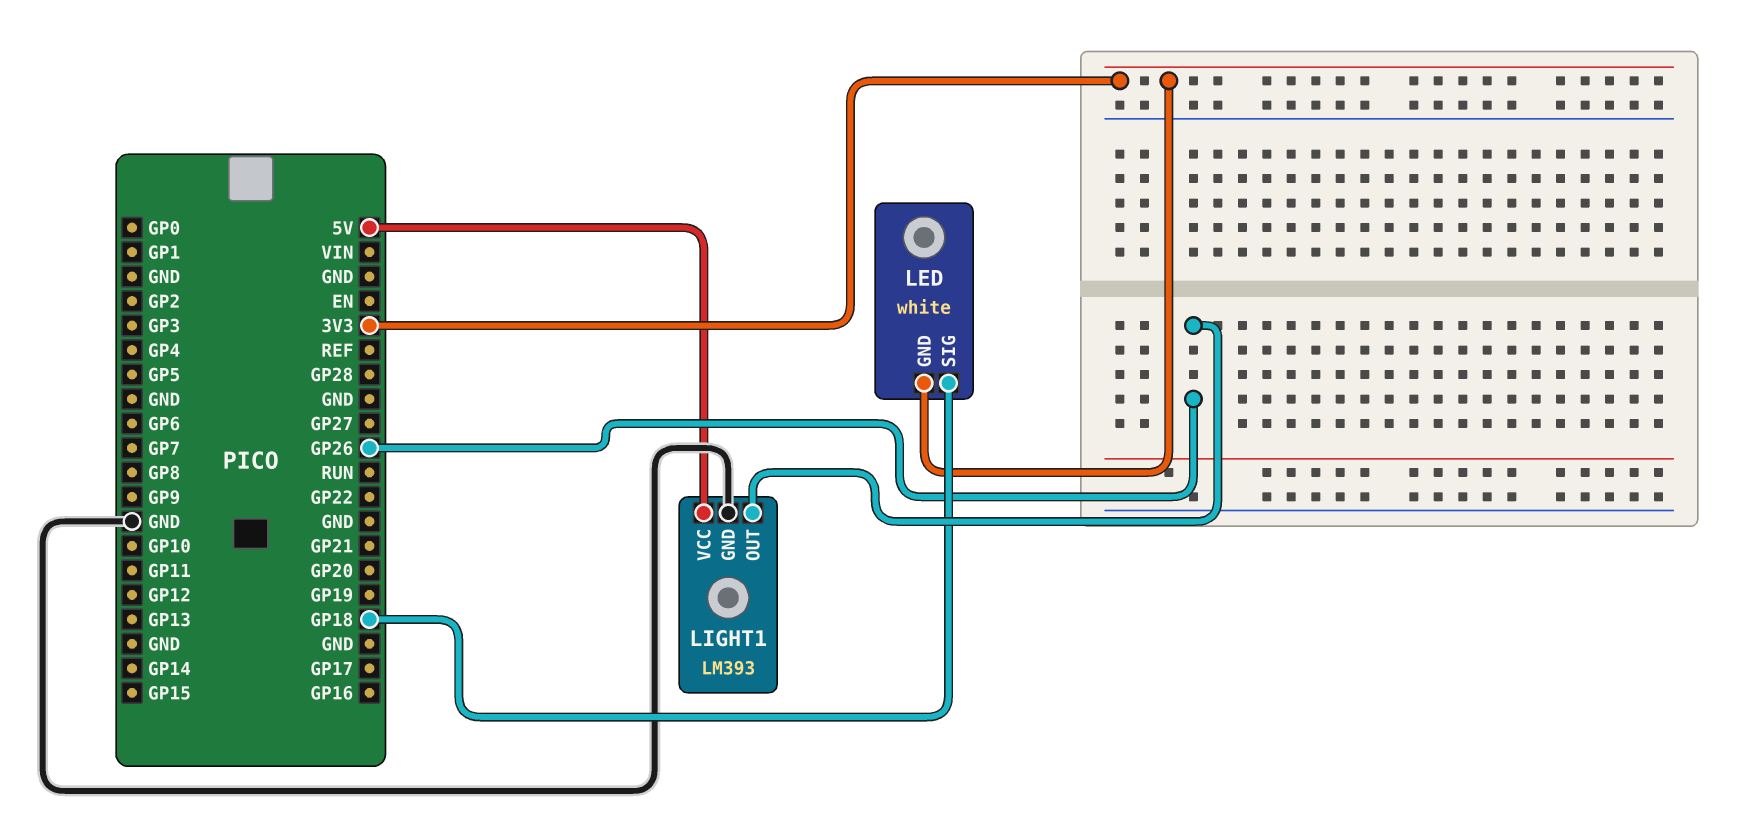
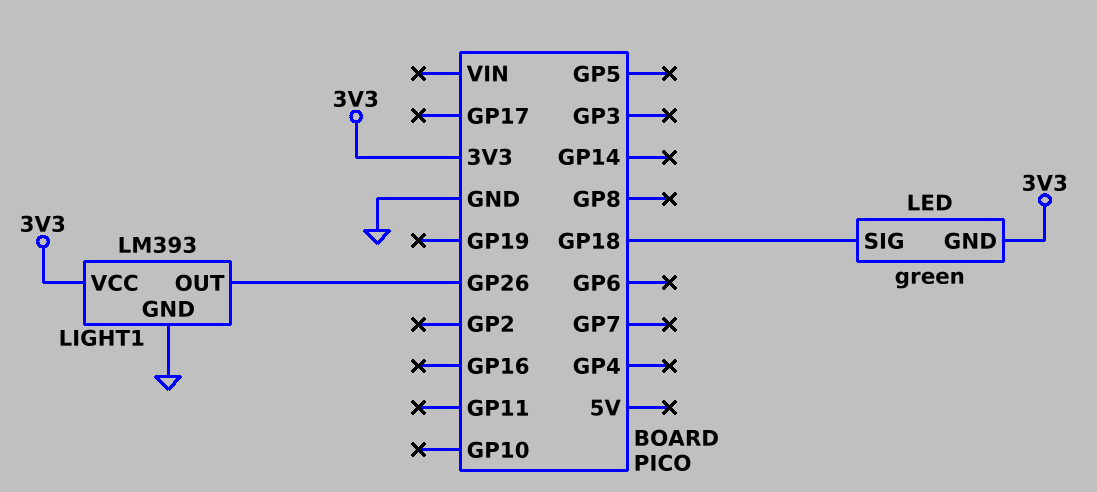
LED: white -> green
LIGHT1 pin VCC: 5V -> 3V3

